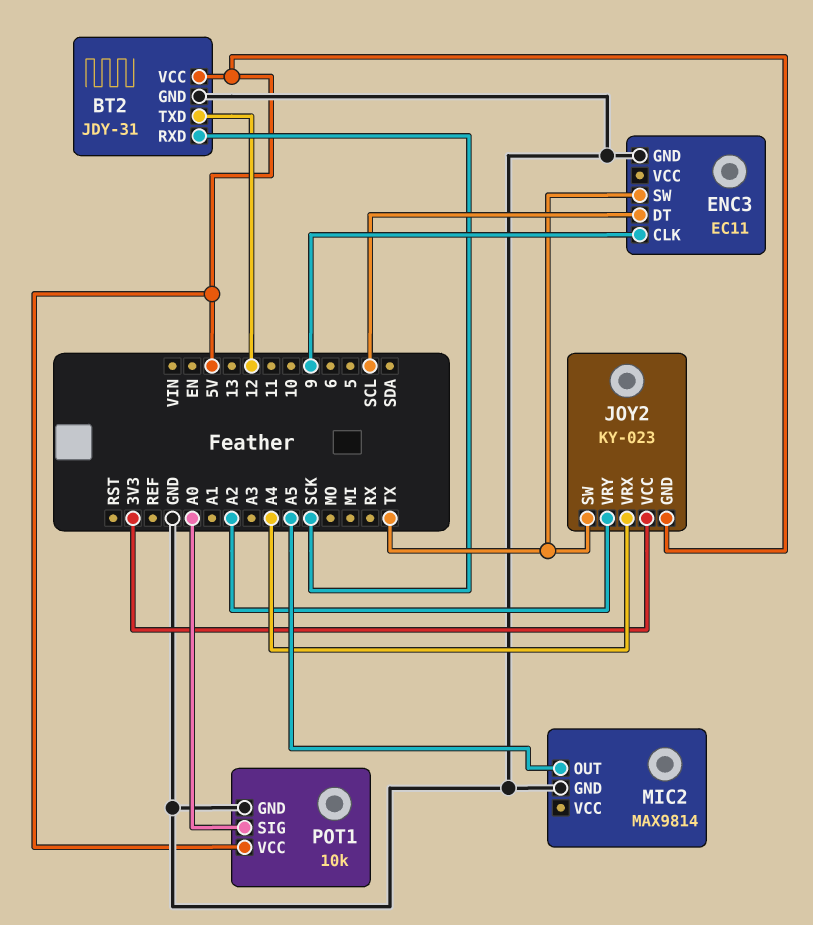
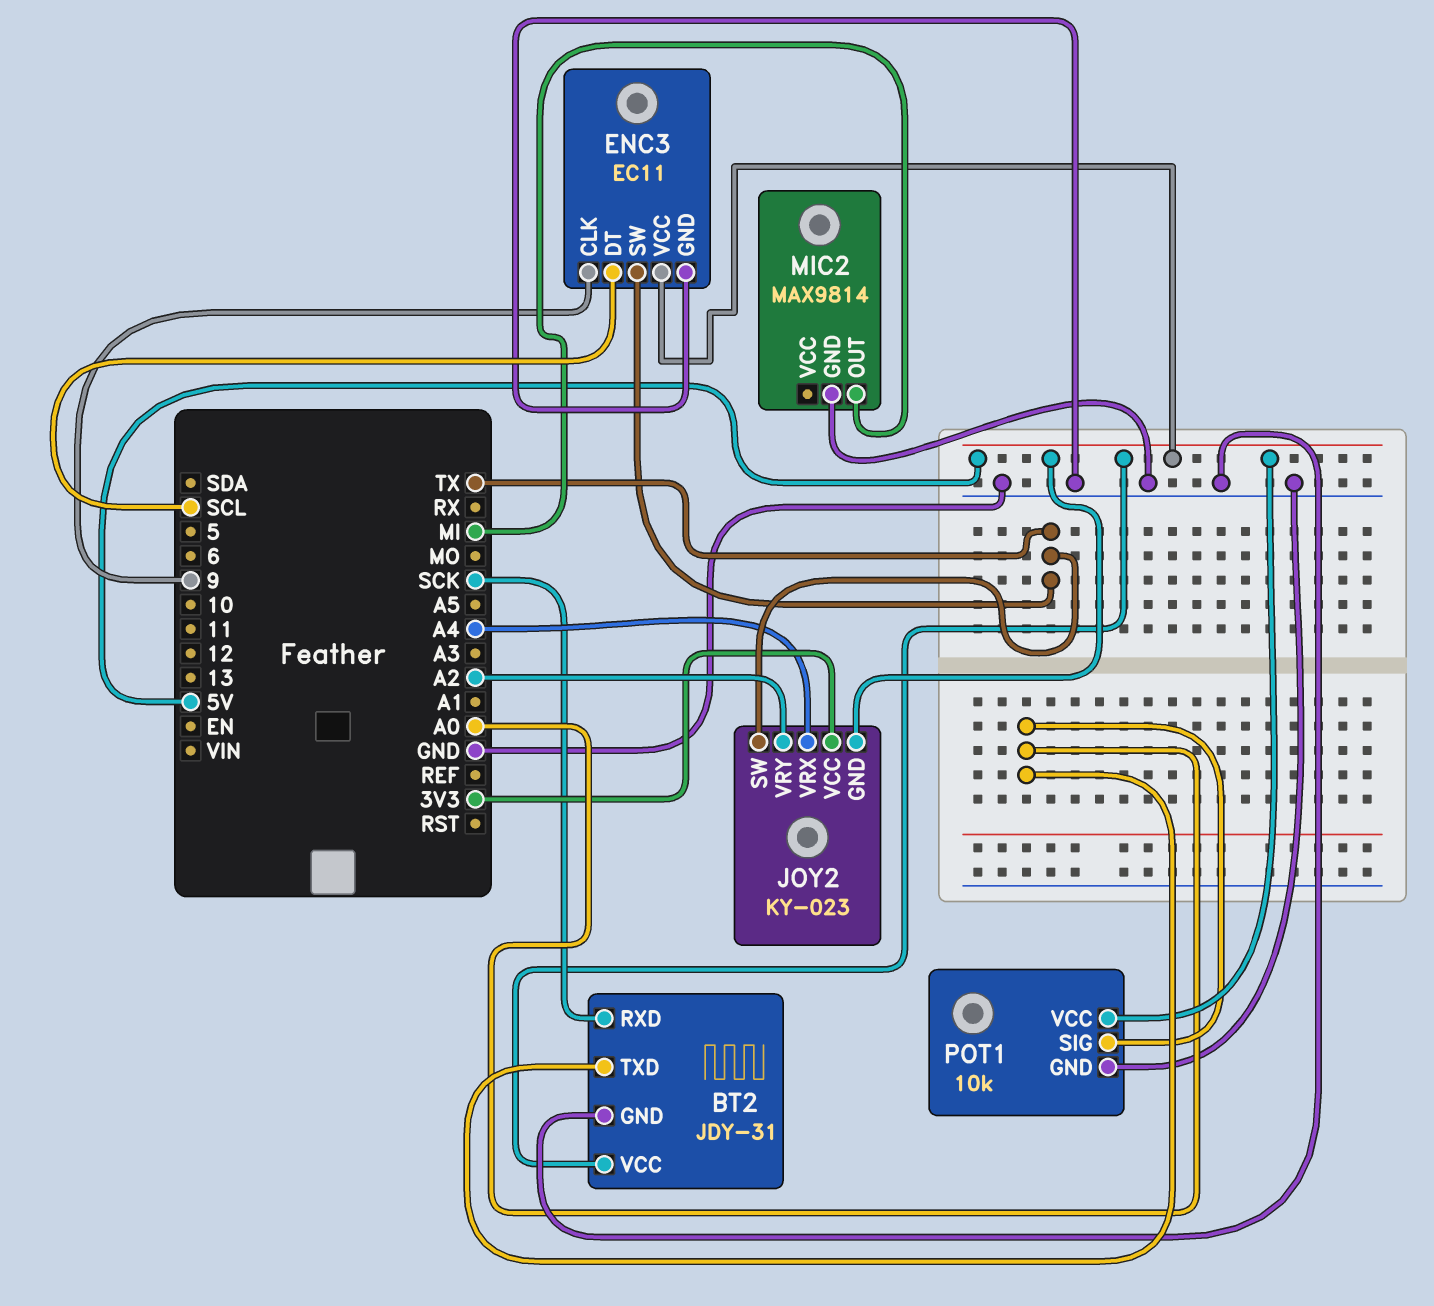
BT2 pin TXD: 12 -> A0
ENC3 pin VCC: none -> 5V
MIC2 pin OUT: A5 -> MI

